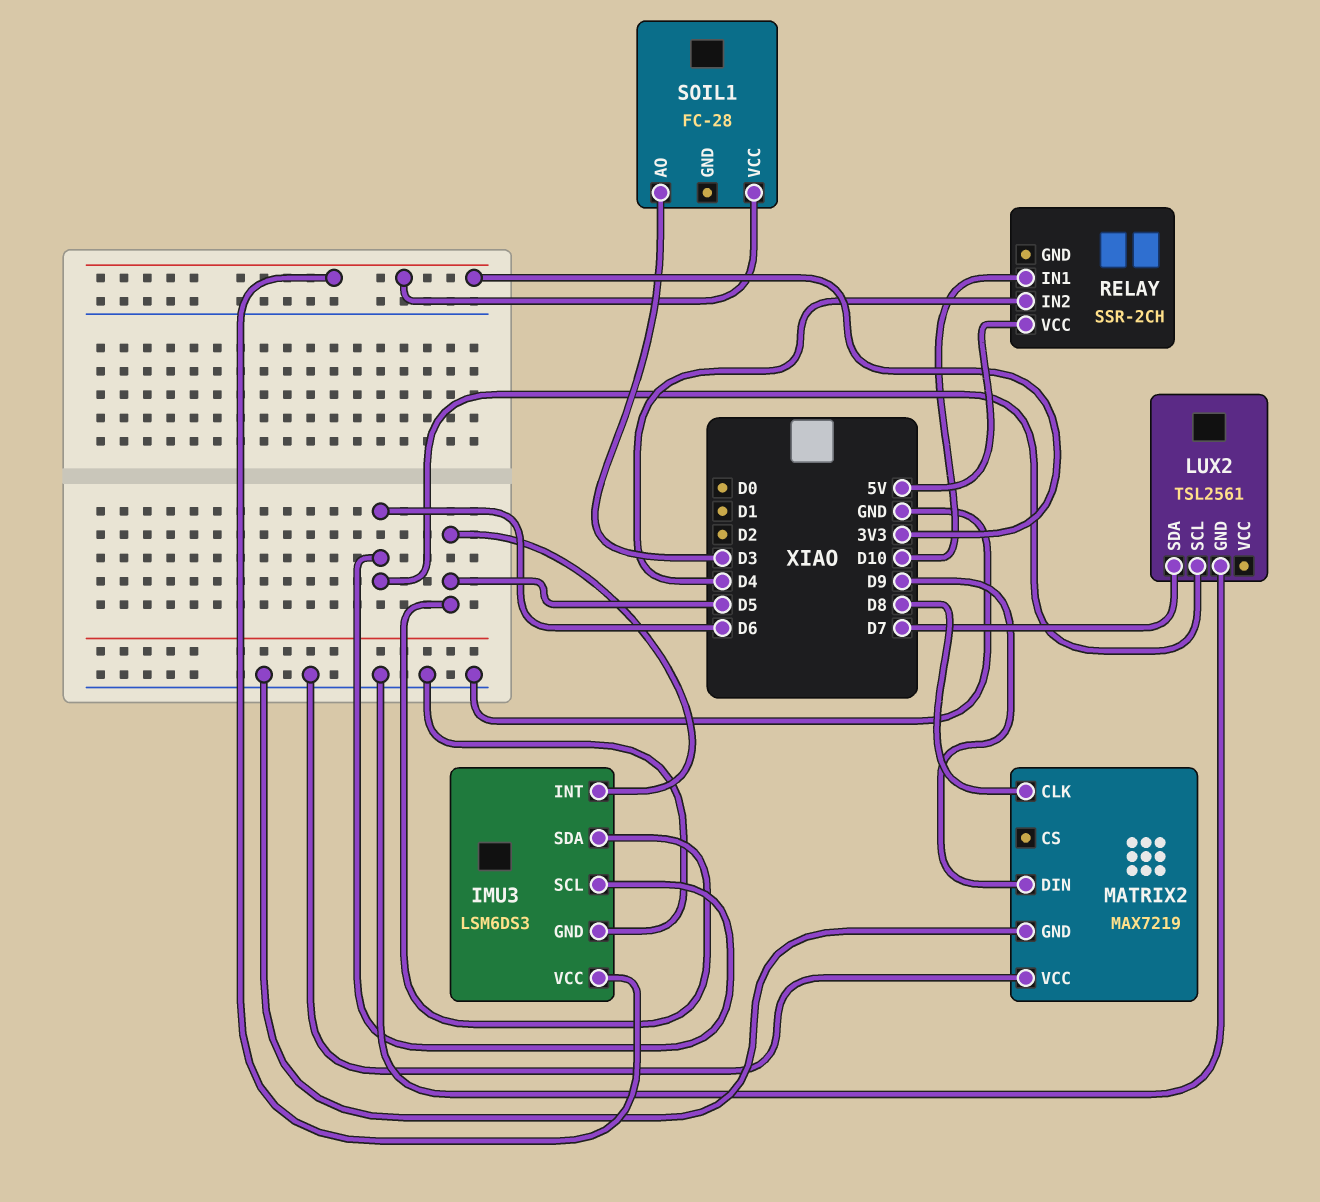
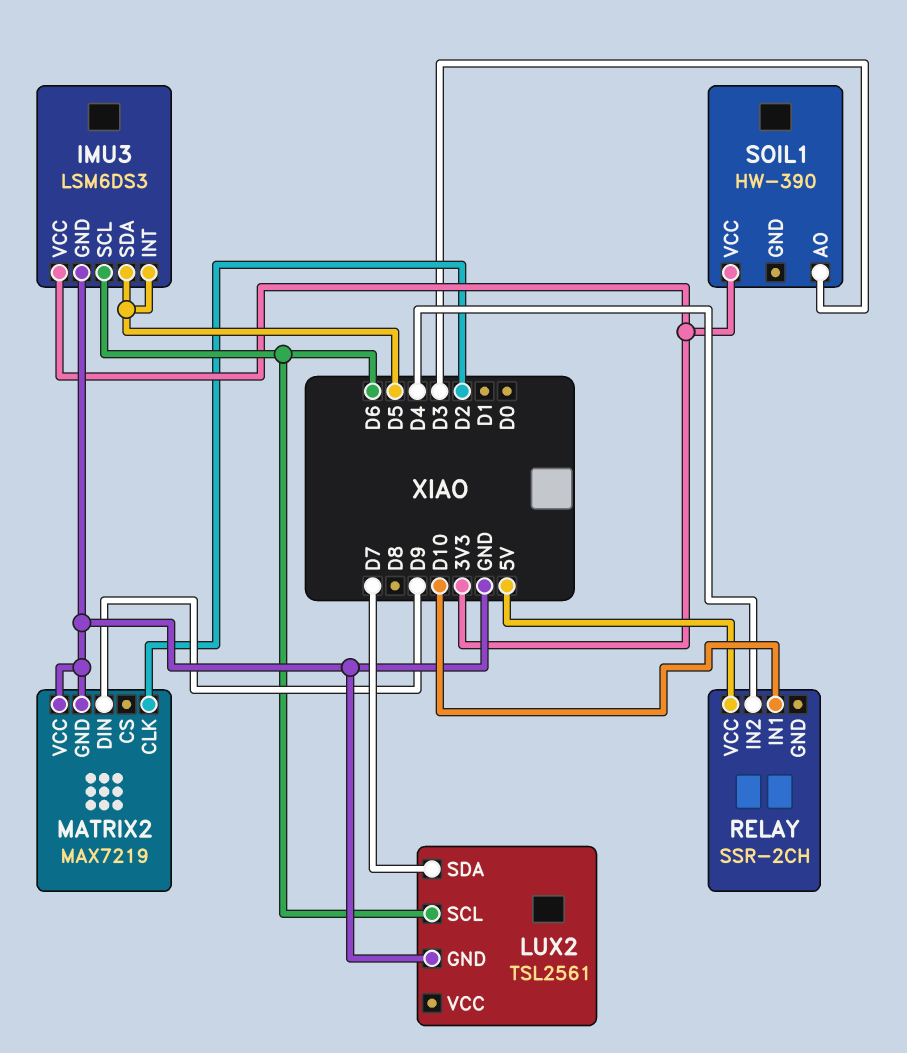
MATRIX2 pin CLK: D8 -> D2
SOIL1: FC-28 -> HW-390

